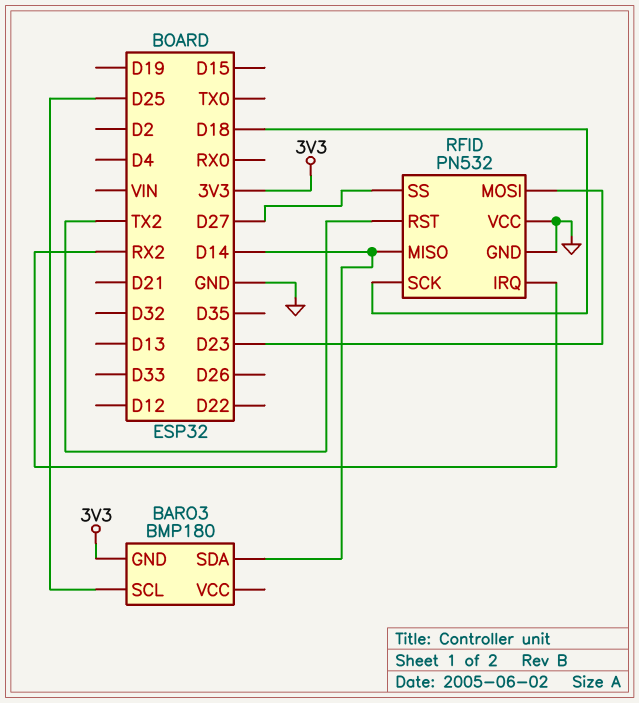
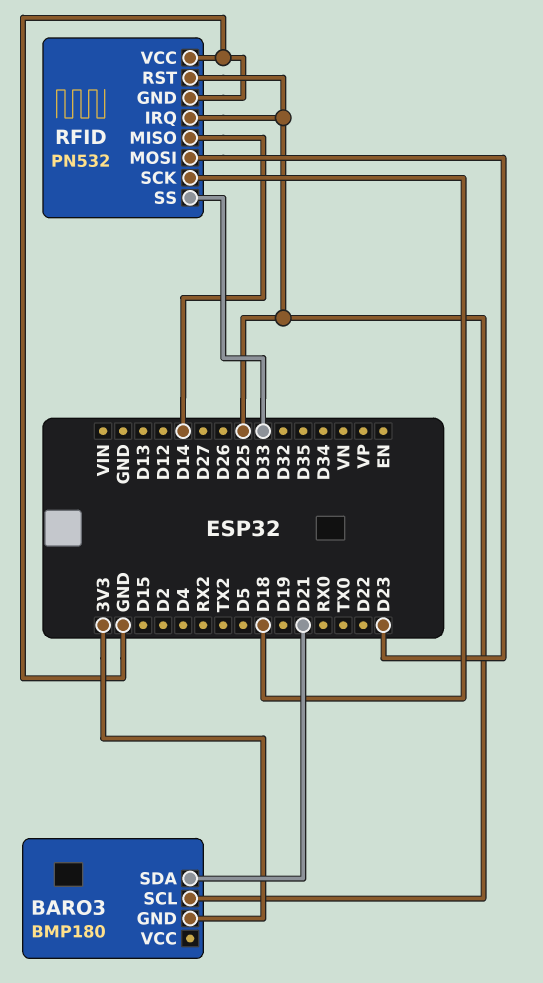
BARO3 pin SDA: D14 -> D21
RFID pin IRQ: RX2 -> D25
RFID pin RST: TX2 -> D25
RFID pin SS: D27 -> D33

